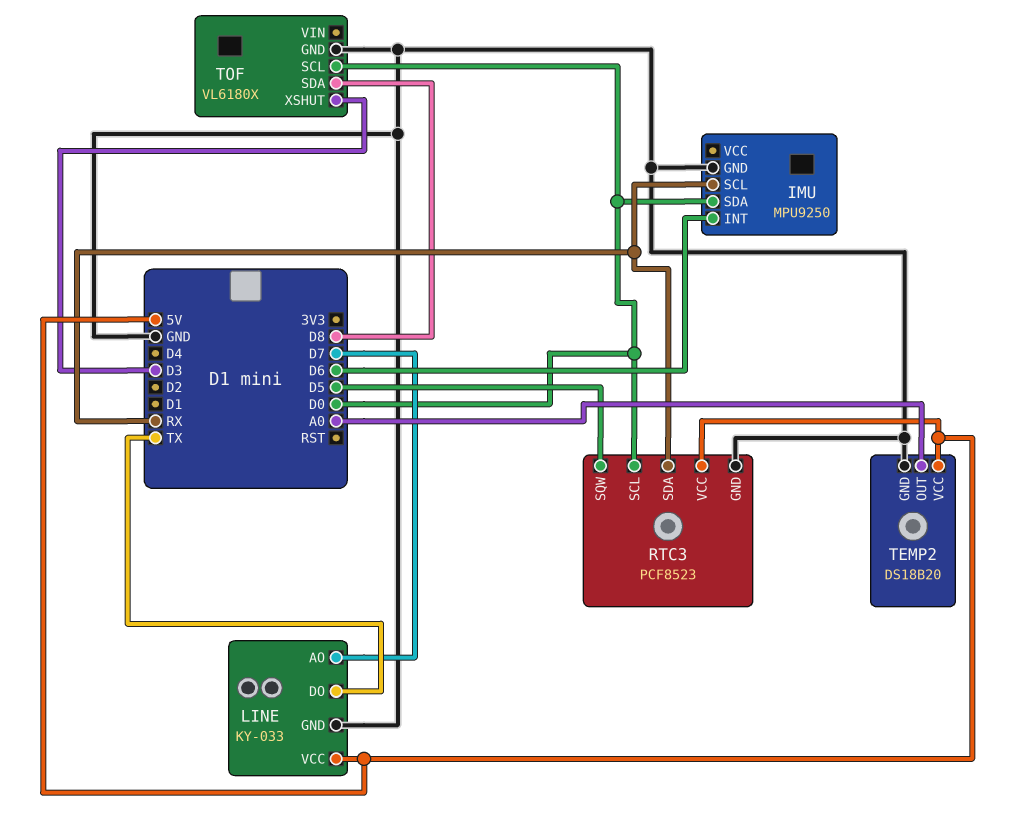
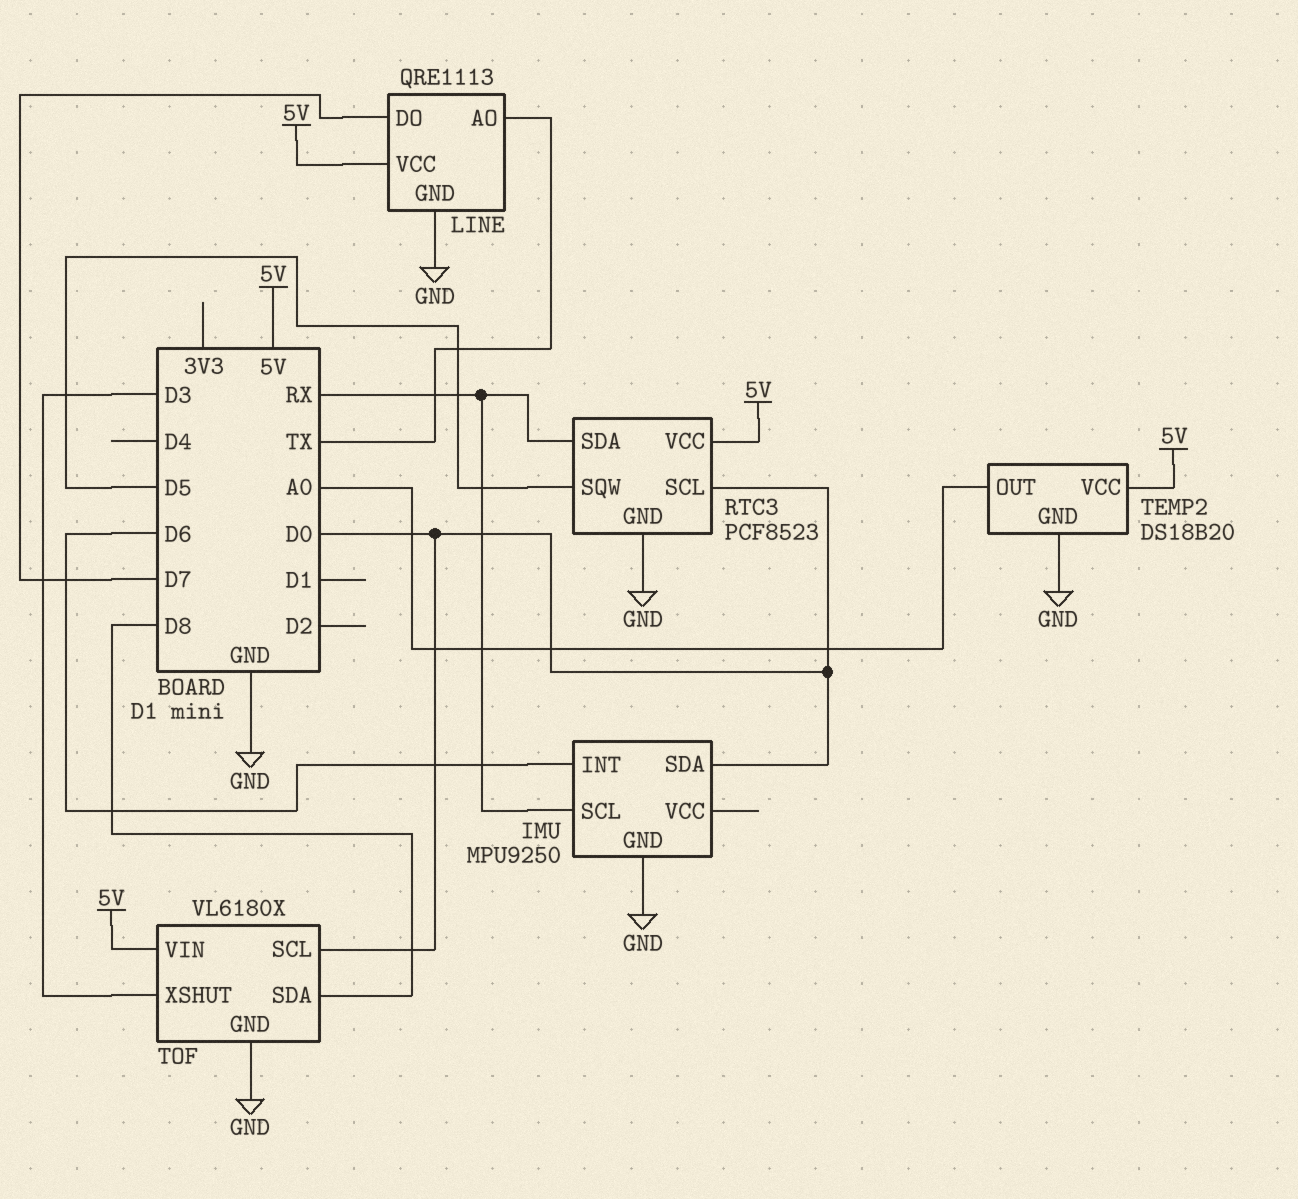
LINE: KY-033 -> QRE1113
LINE pin AO: D7 -> TX
LINE pin DO: TX -> D7
TOF pin VIN: none -> 5V

